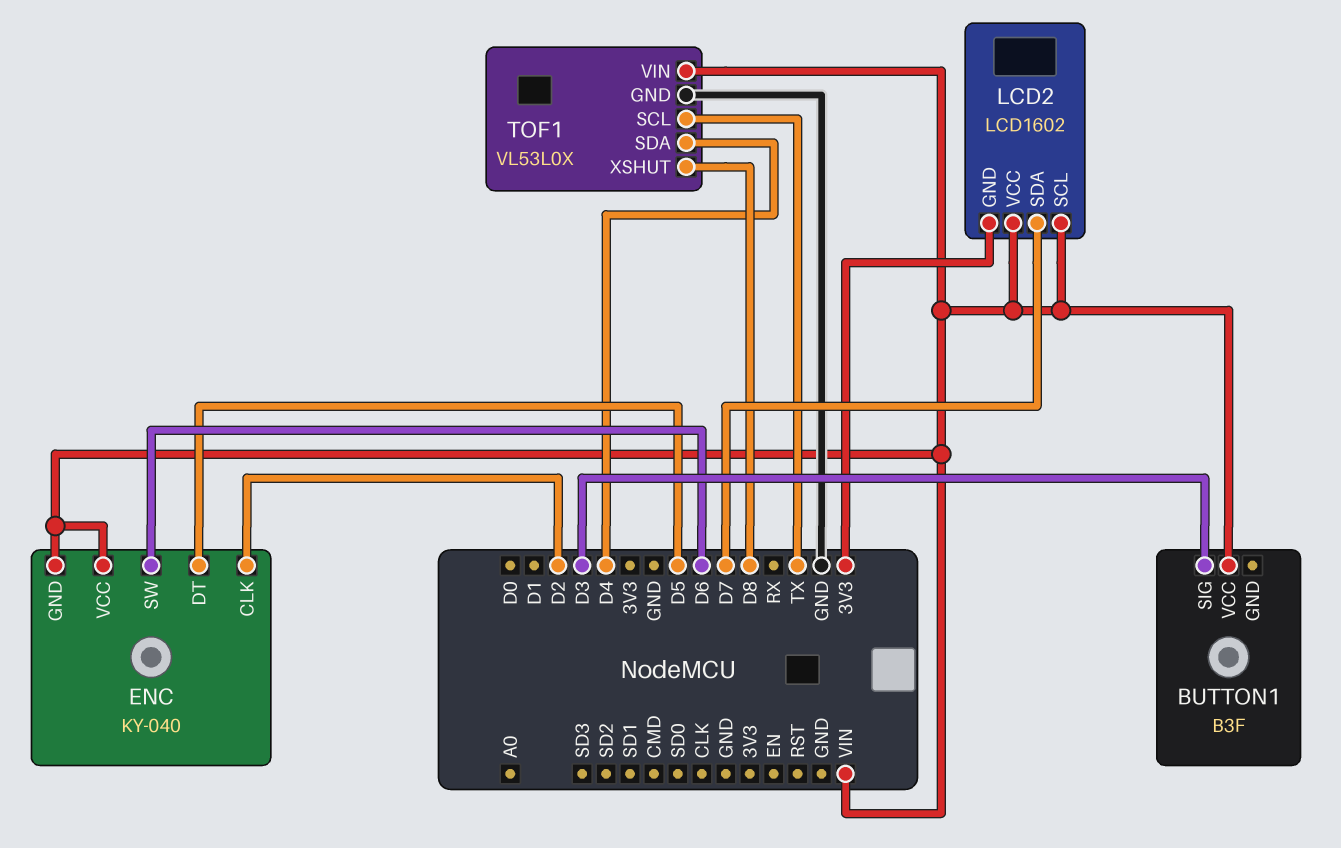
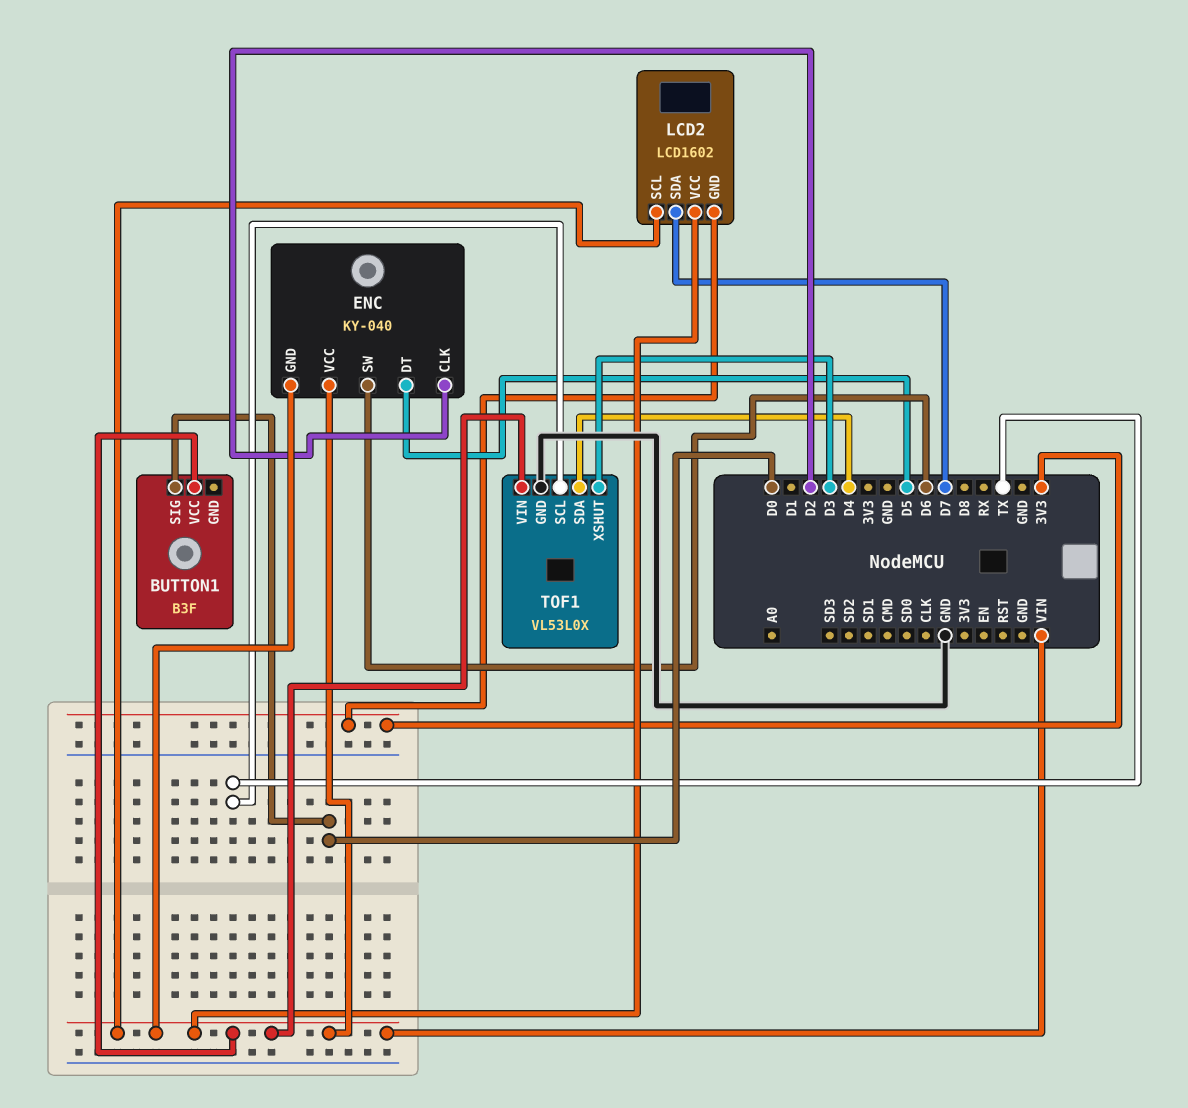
BUTTON1 pin SIG: D3 -> D0
TOF1 pin XSHUT: D8 -> D3

